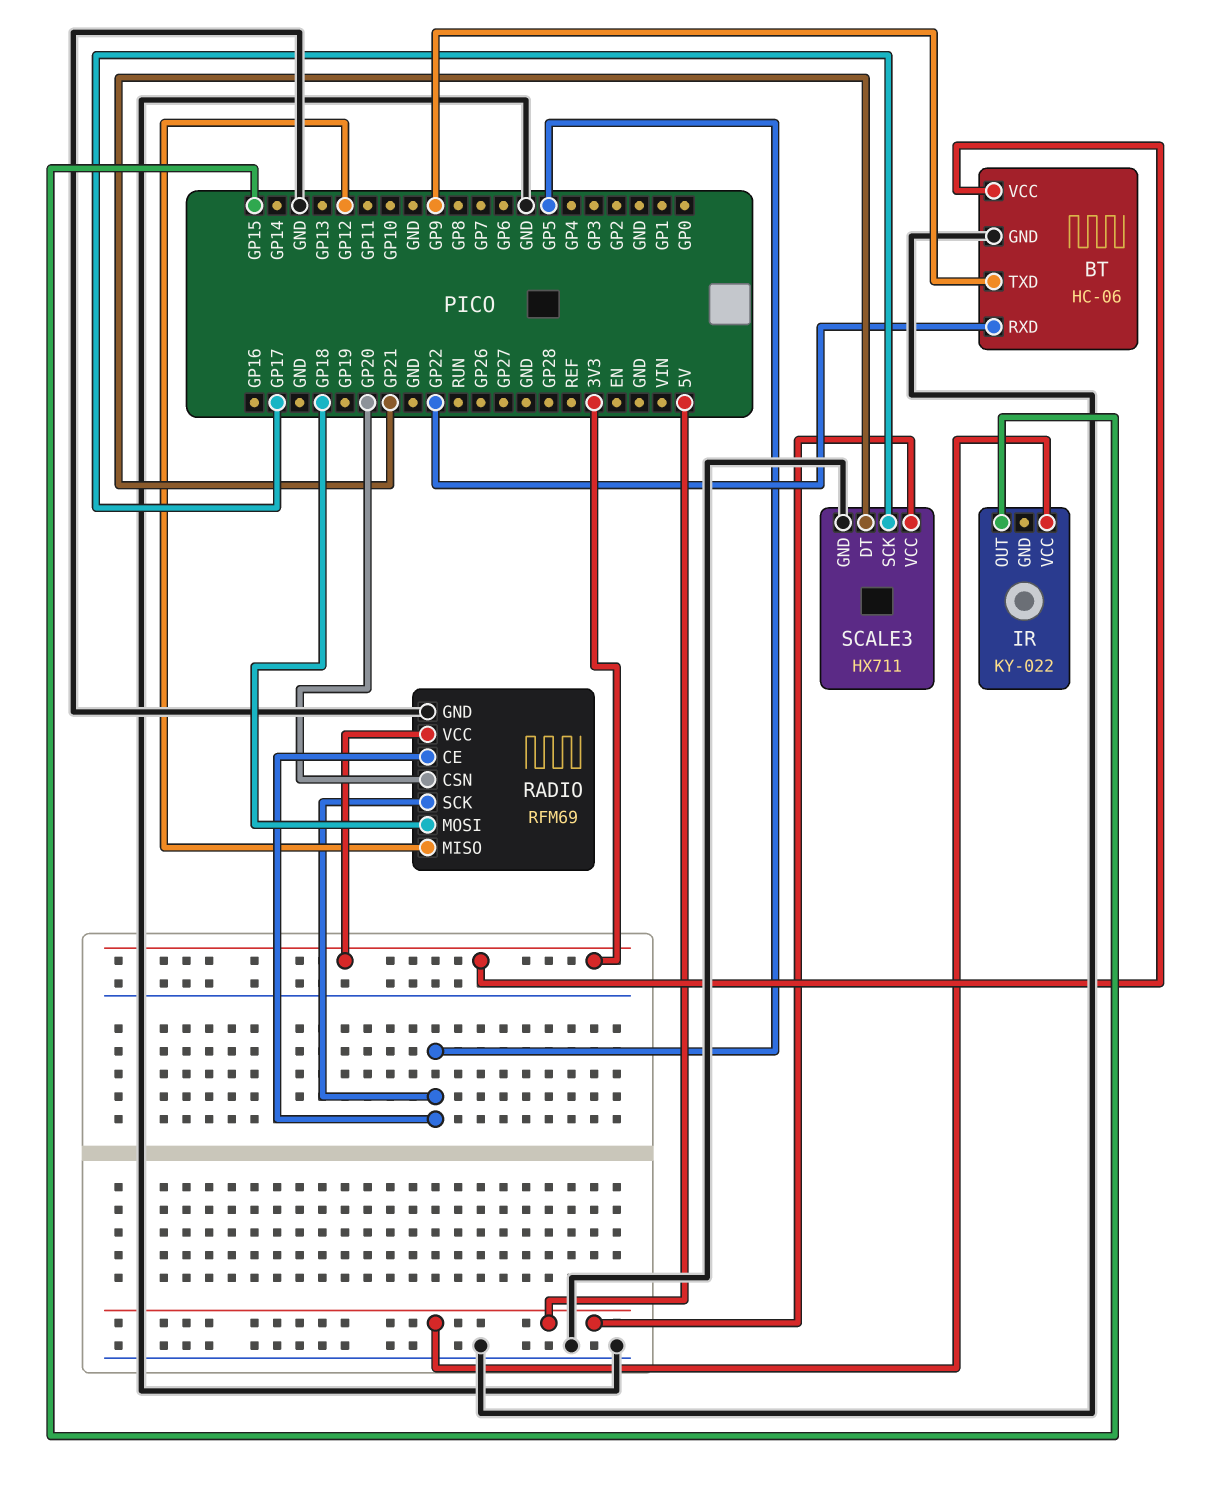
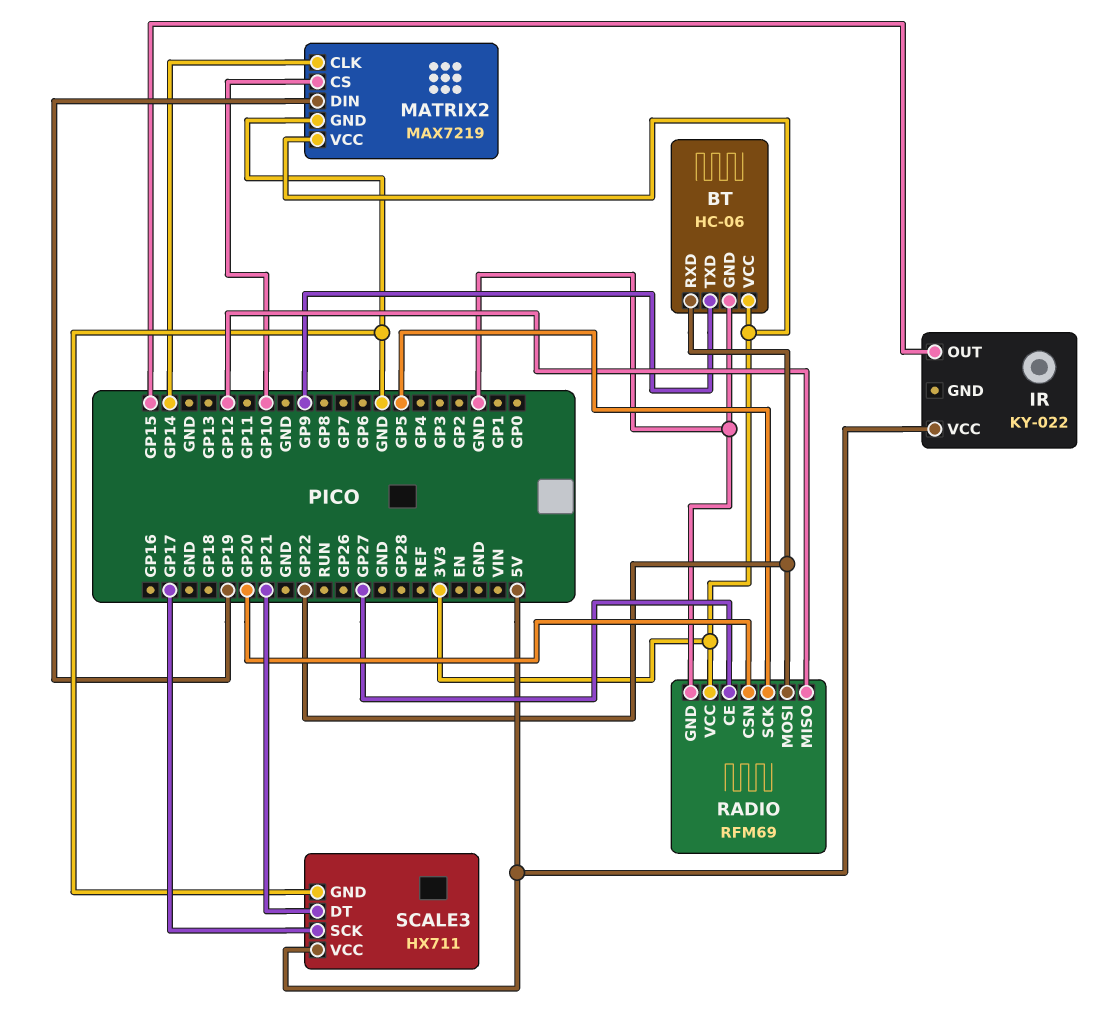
MATRIX2: none -> MAX7219
MATRIX2 pin CLK: none -> GP14
MATRIX2 pin CS: none -> GP10
MATRIX2 pin DIN: none -> GP19
MATRIX2 pin GND: none -> GND
MATRIX2 pin VCC: none -> 3V3
RADIO pin CE: GP5 -> GP27
RADIO pin MOSI: GP18 -> GP22

